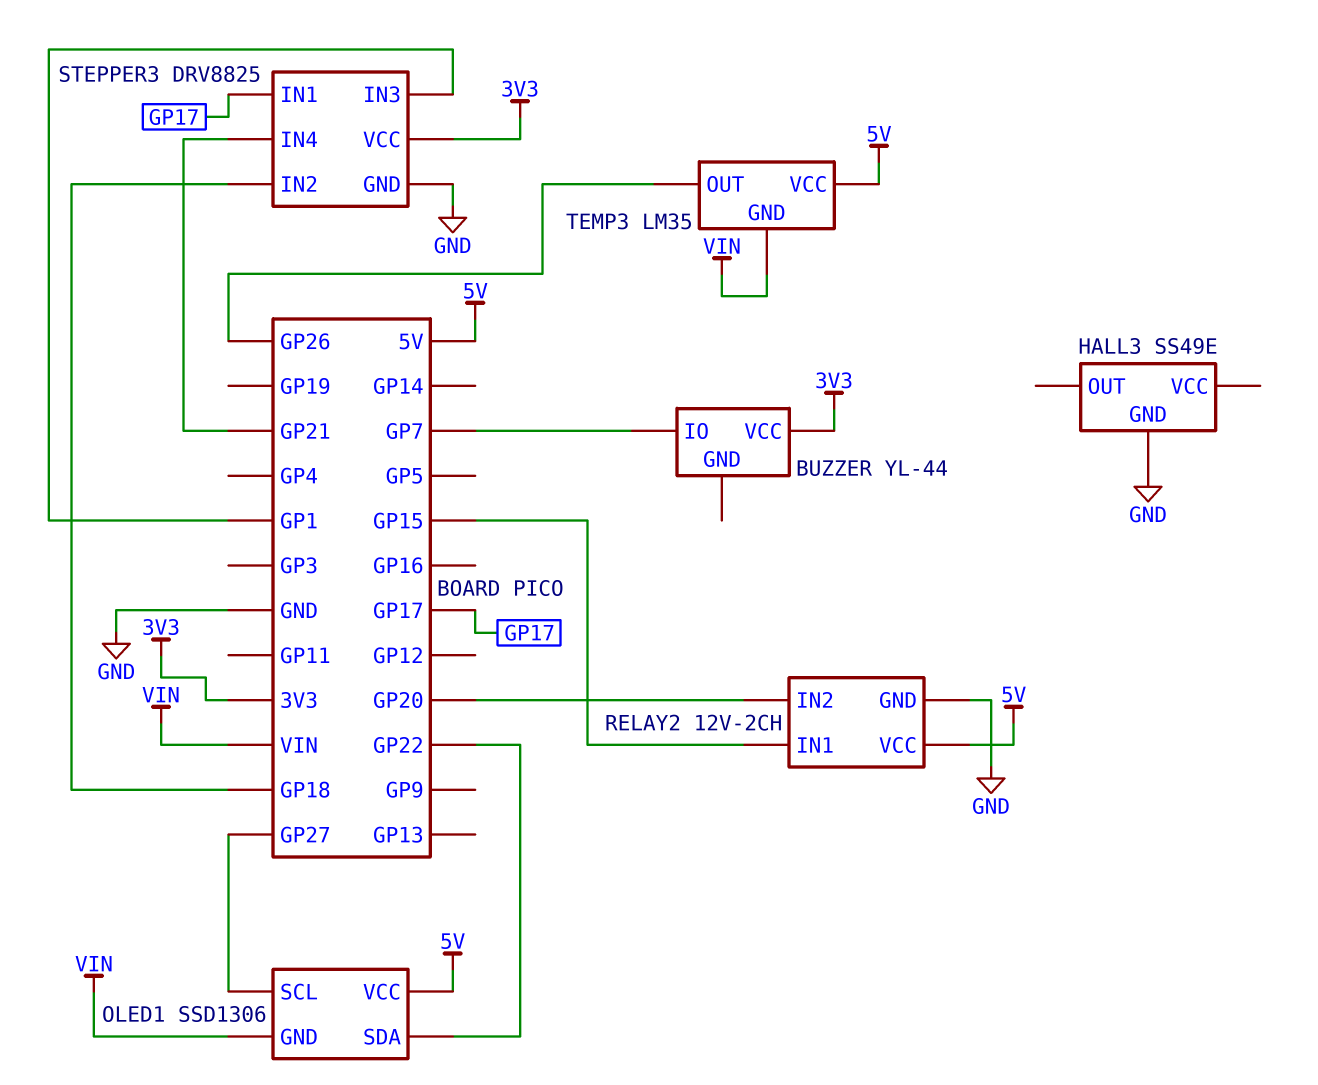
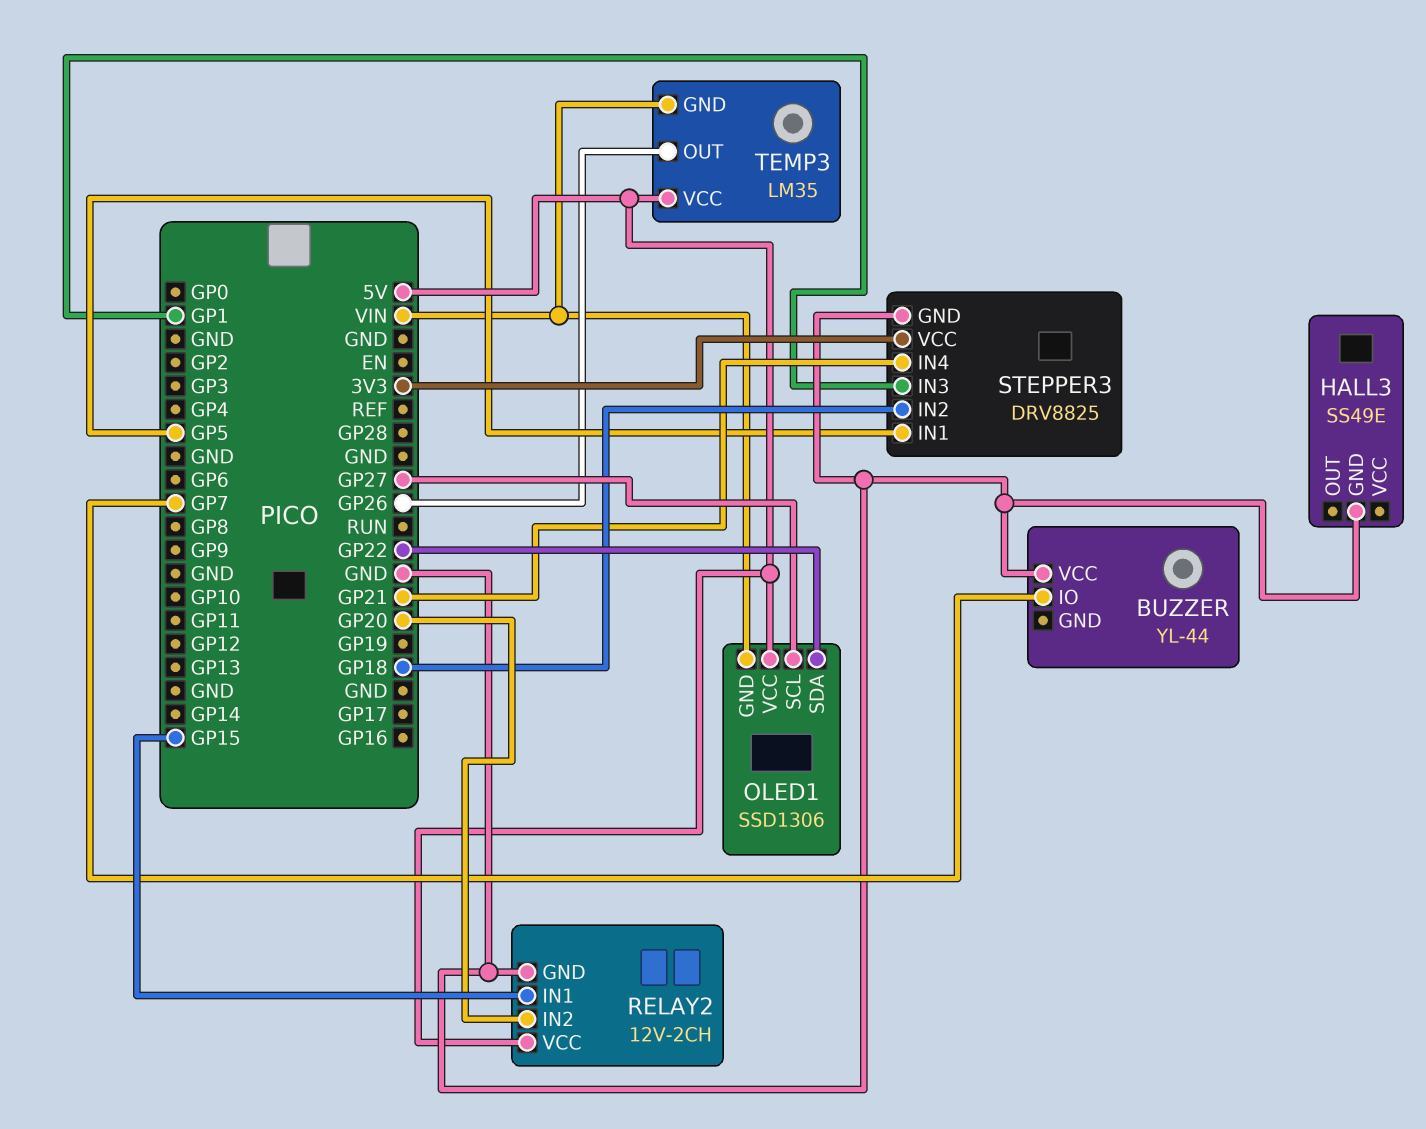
BUZZER pin VCC: 3V3 -> GND
STEPPER3 pin IN1: GP17 -> GP5

